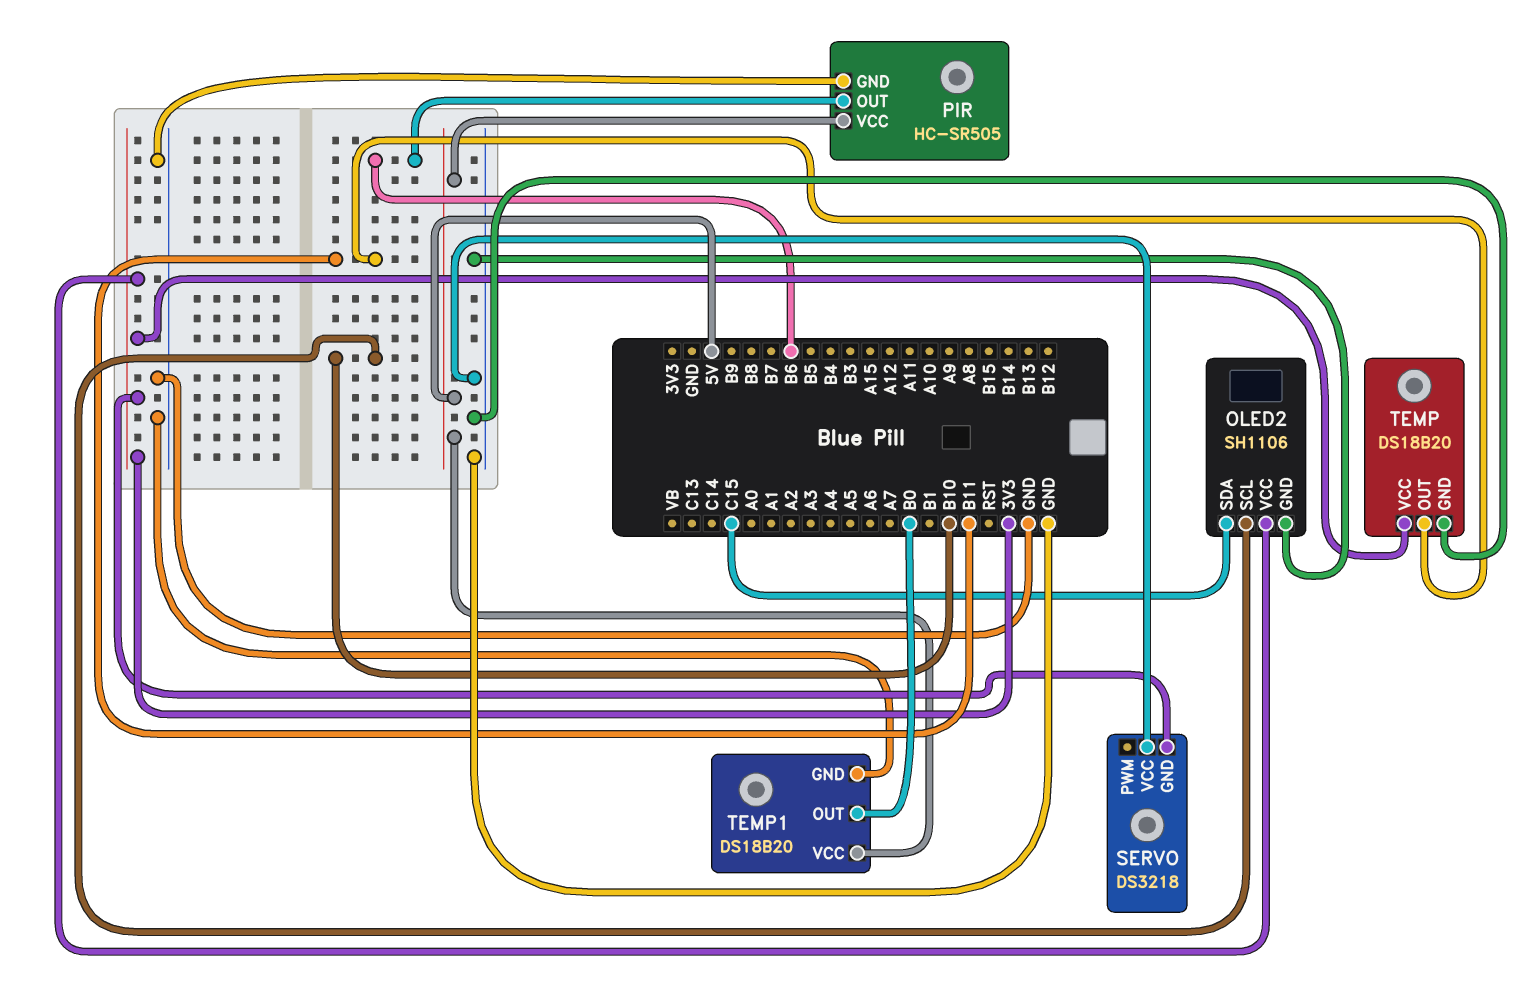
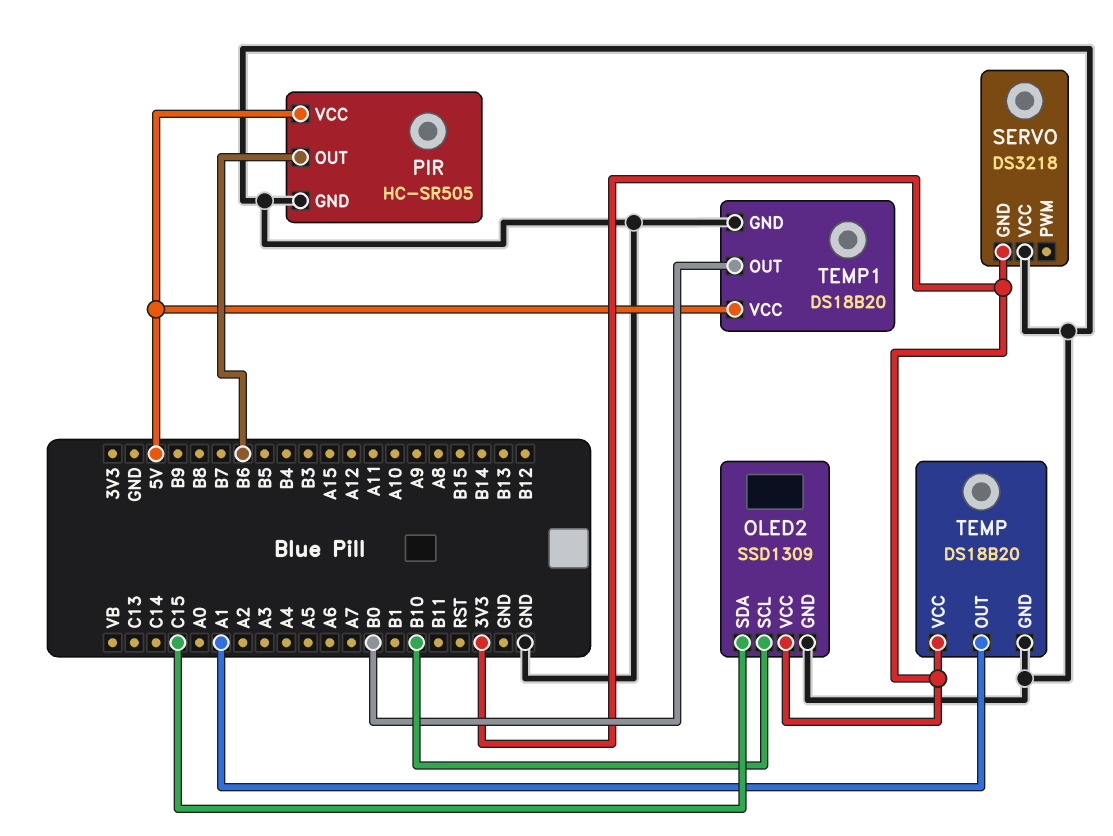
OLED2: SH1106 -> SSD1309
TEMP pin OUT: B11 -> A1

